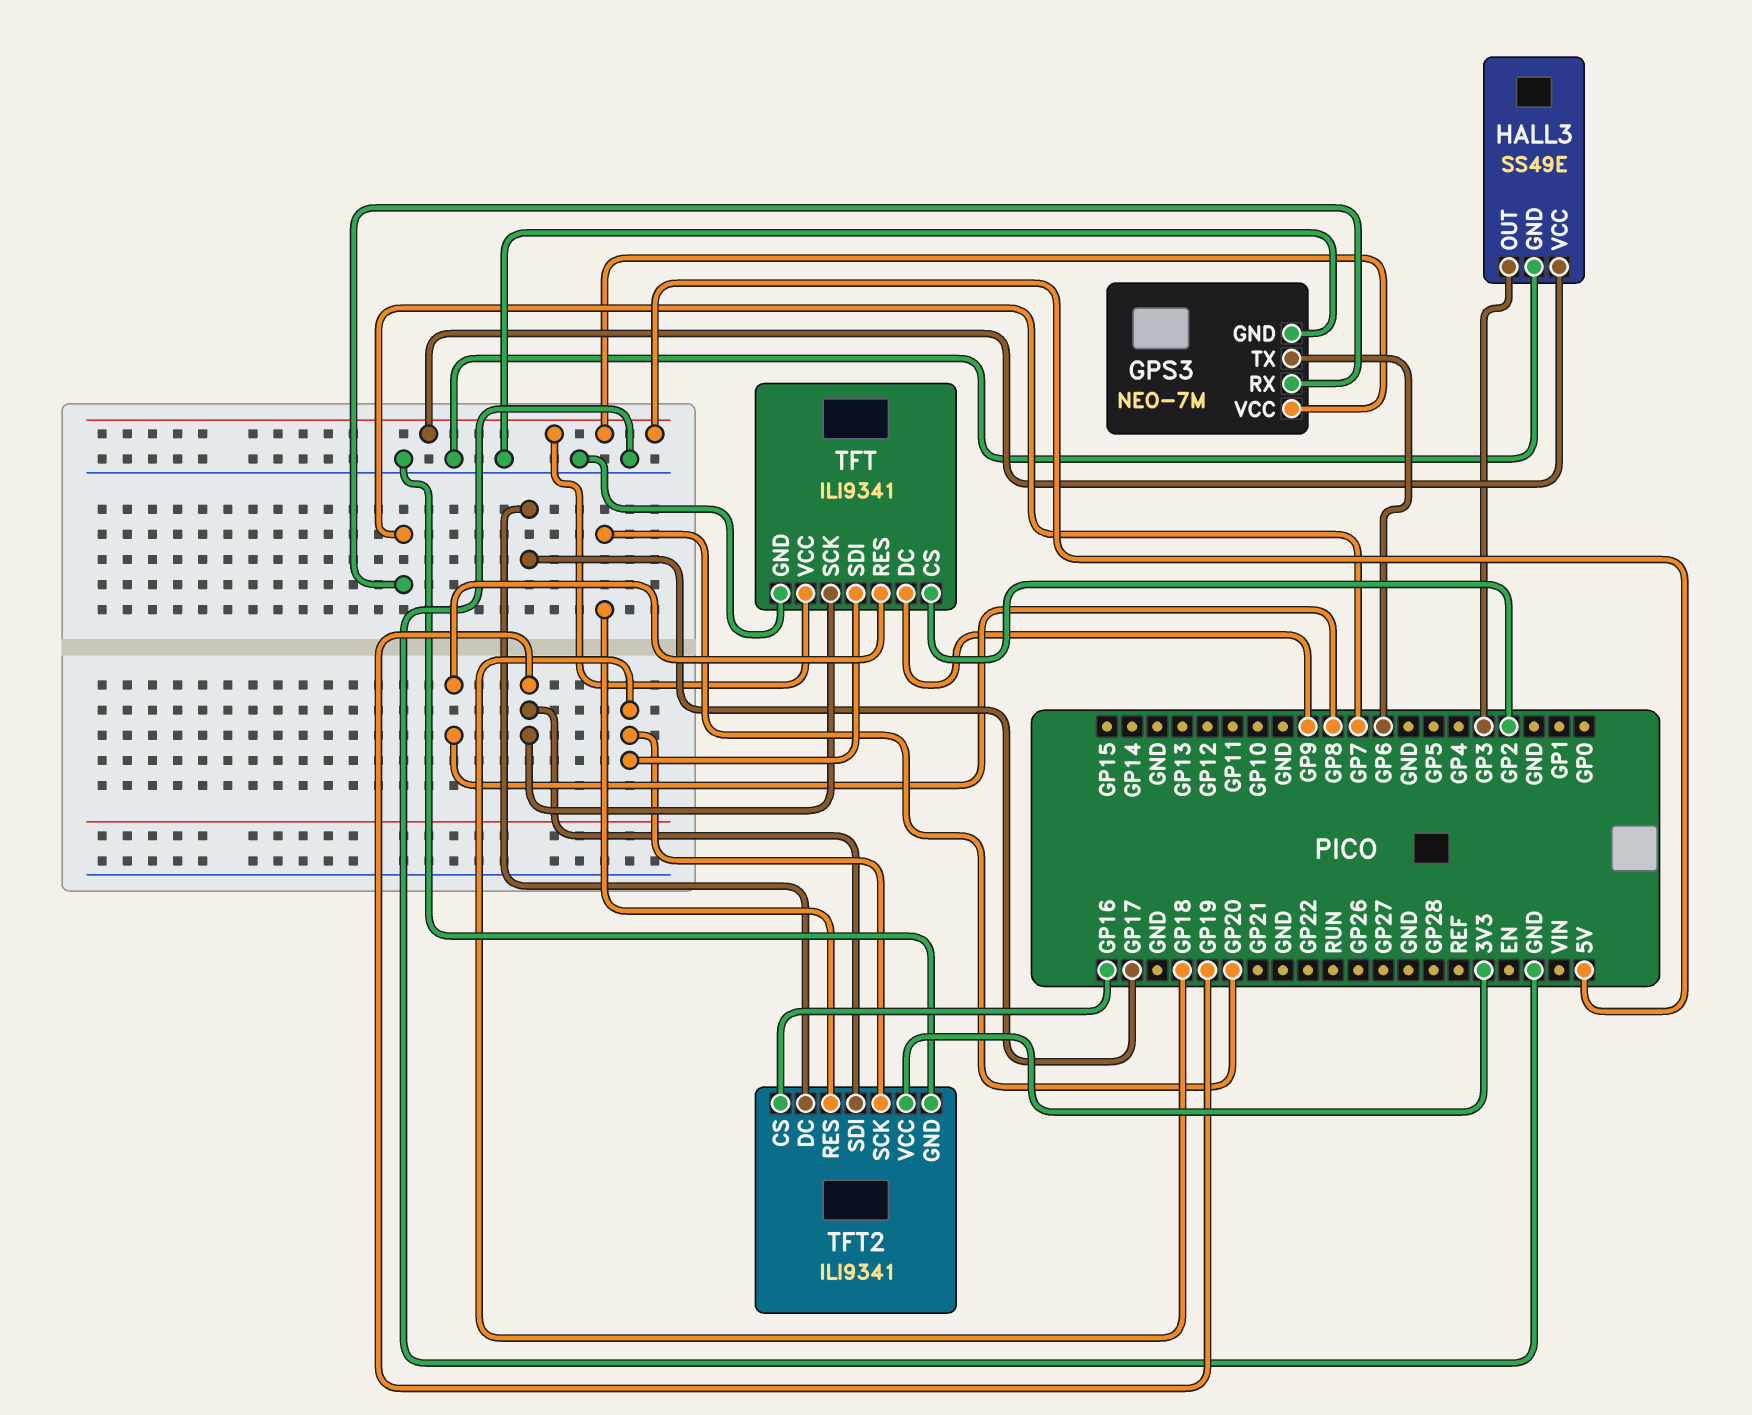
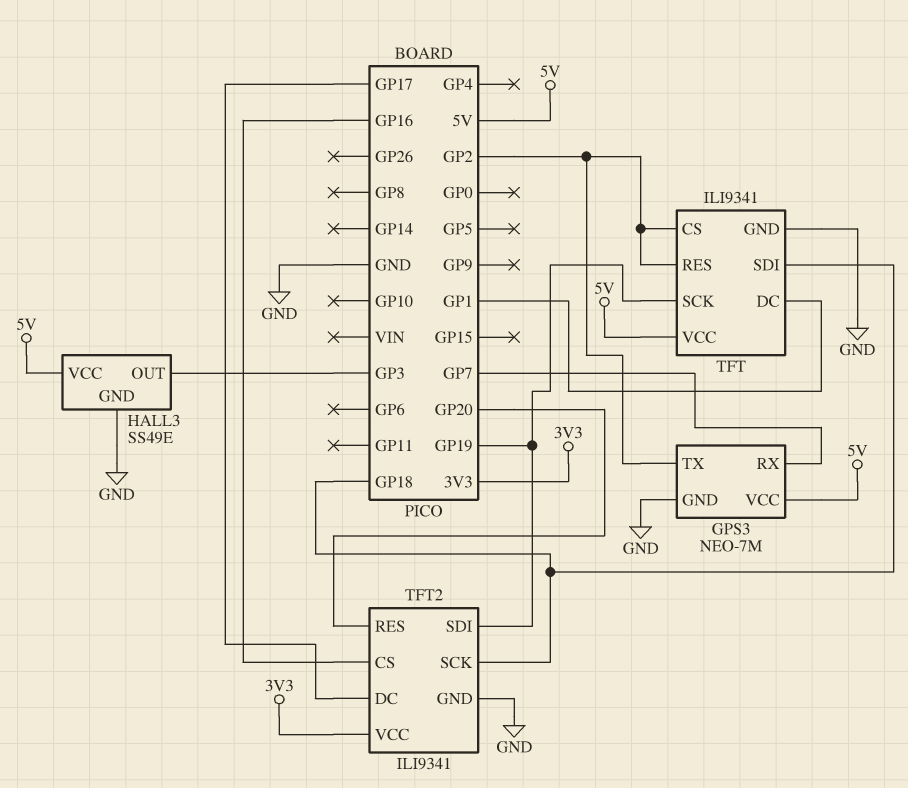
GPS3 pin TX: GP6 -> GP2
TFT pin DC: GP9 -> GP1
TFT pin RES: GP8 -> GP2

